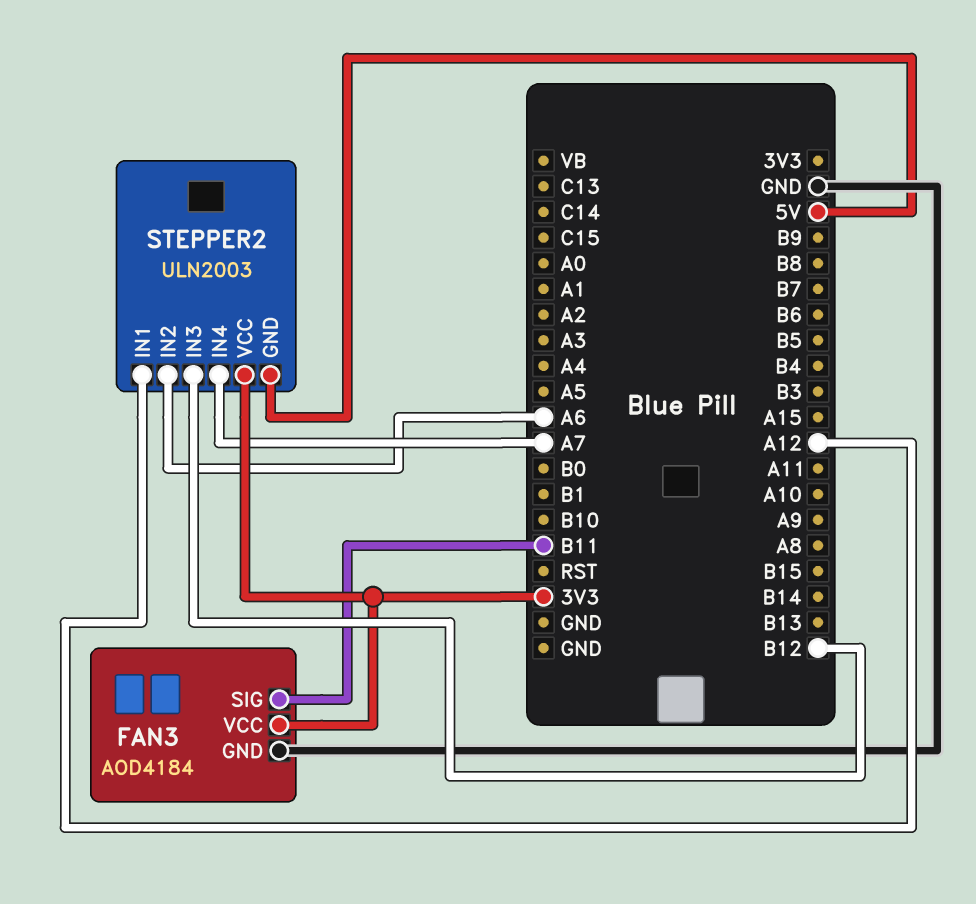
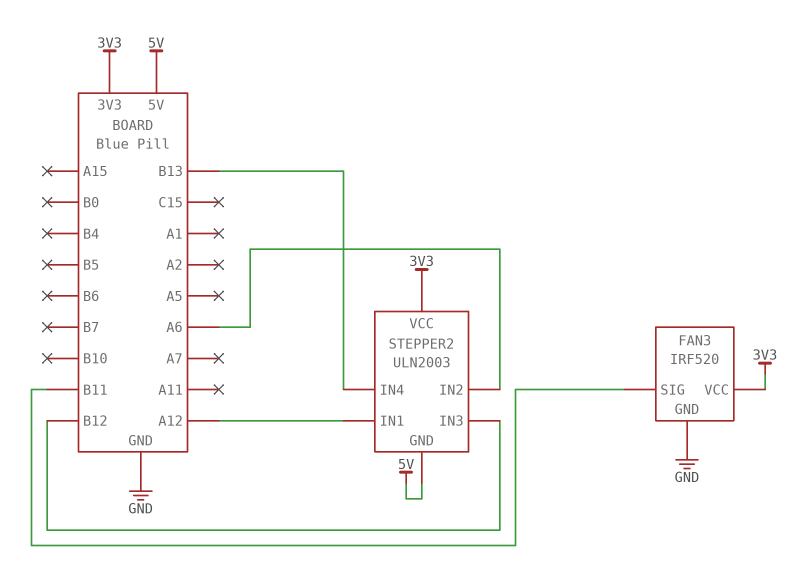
FAN3: AOD4184 -> IRF520
STEPPER2 pin IN4: A7 -> B13

